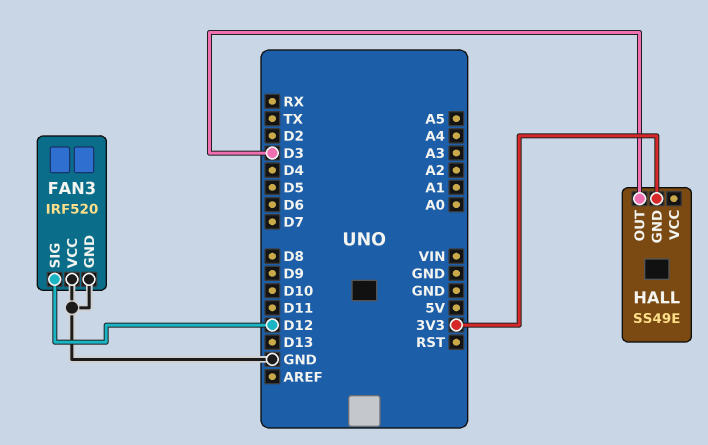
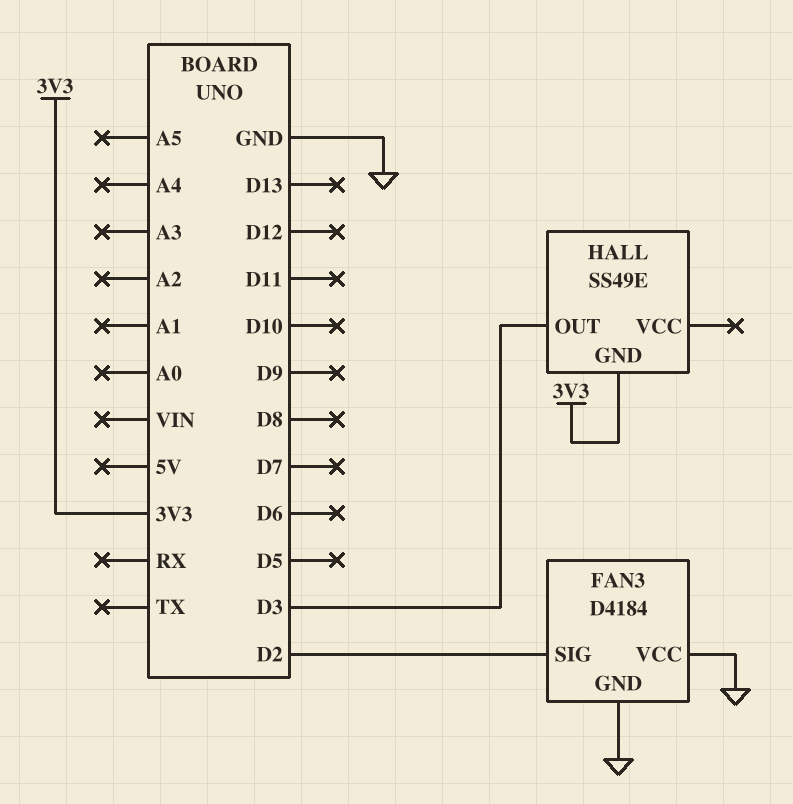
FAN3: IRF520 -> D4184
FAN3 pin SIG: D12 -> D2

